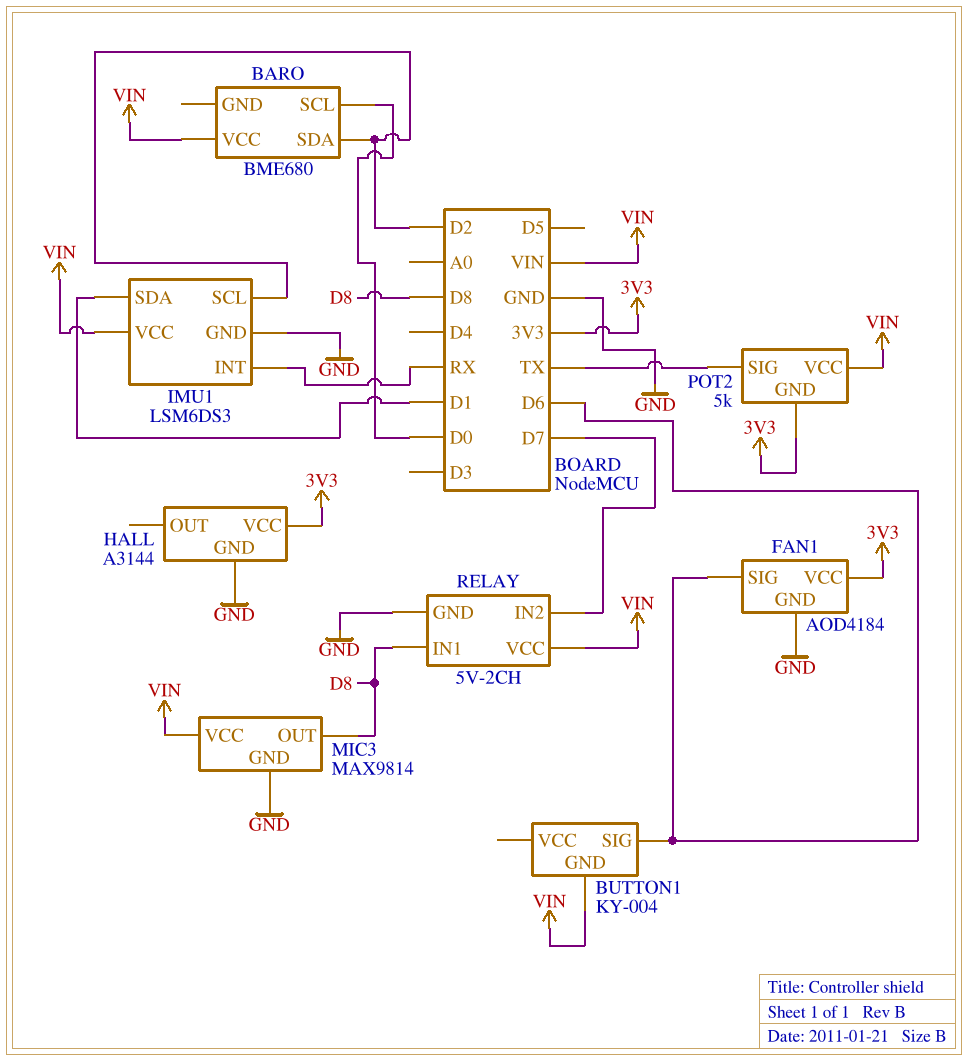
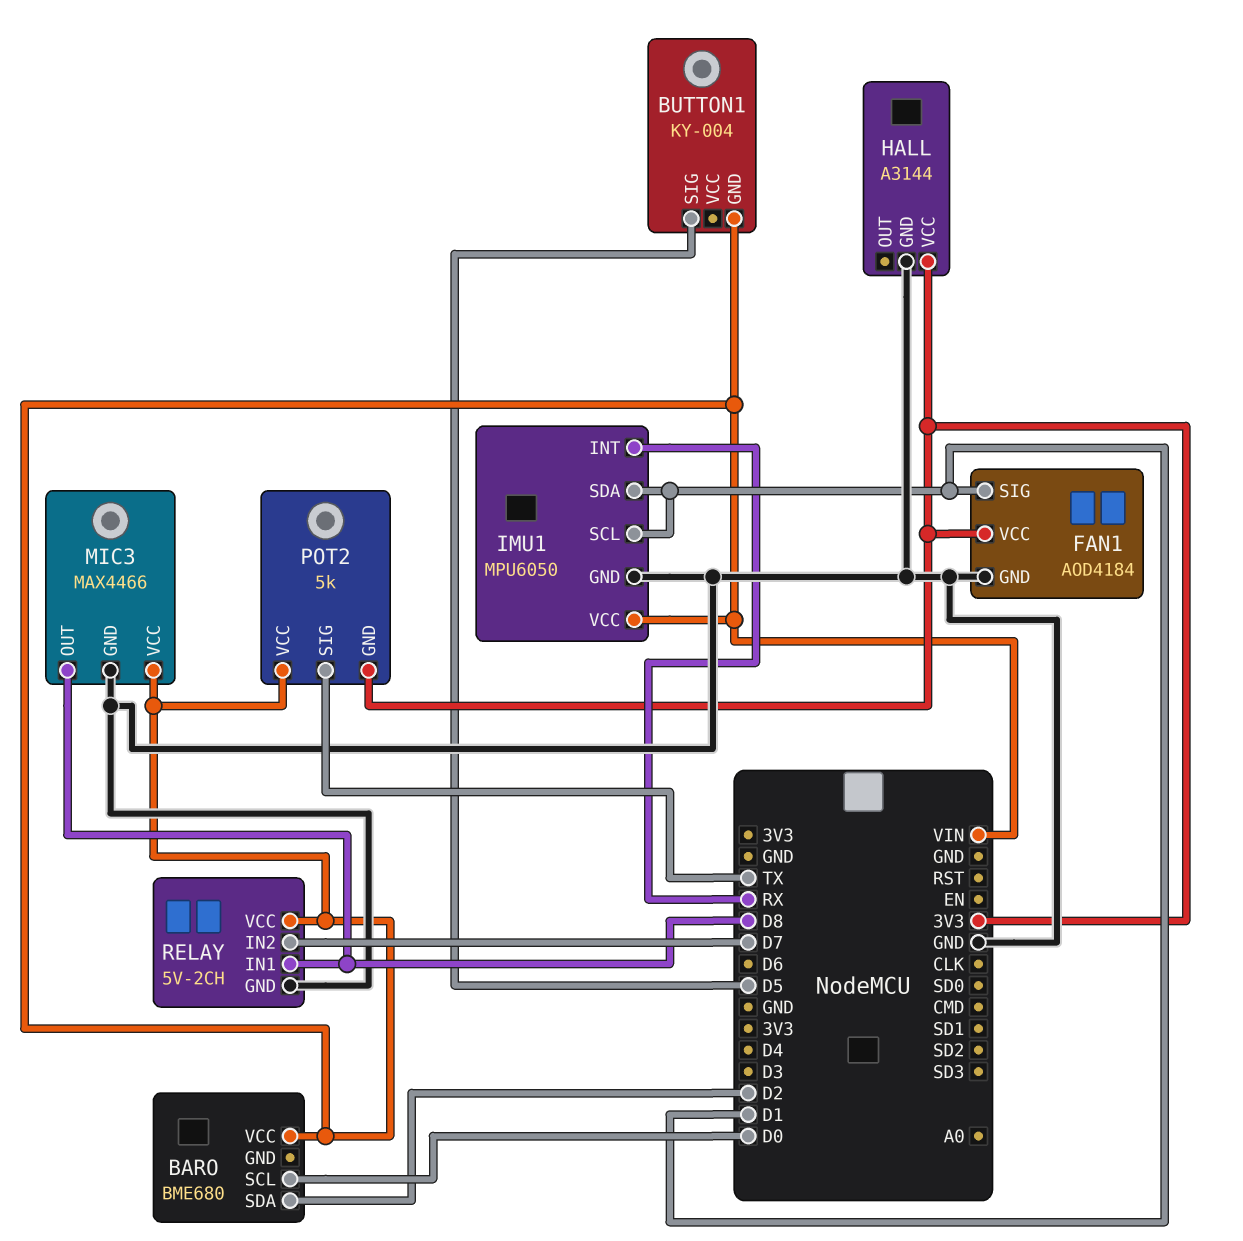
BUTTON1 pin SIG: D6 -> D5
FAN1 pin SIG: D6 -> D1
IMU1: LSM6DS3 -> MPU6050
IMU1 pin SCL: D2 -> D1
MIC3: MAX9814 -> MAX4466

